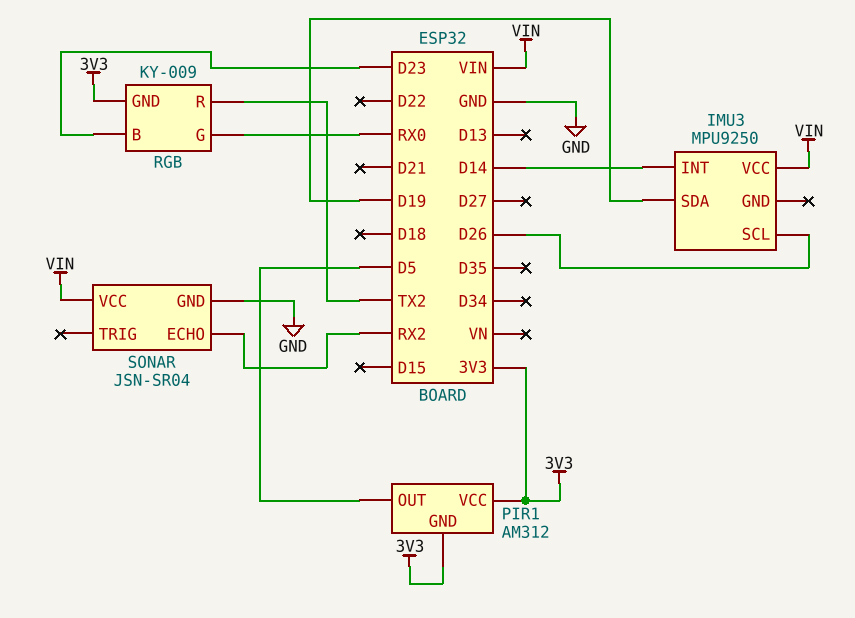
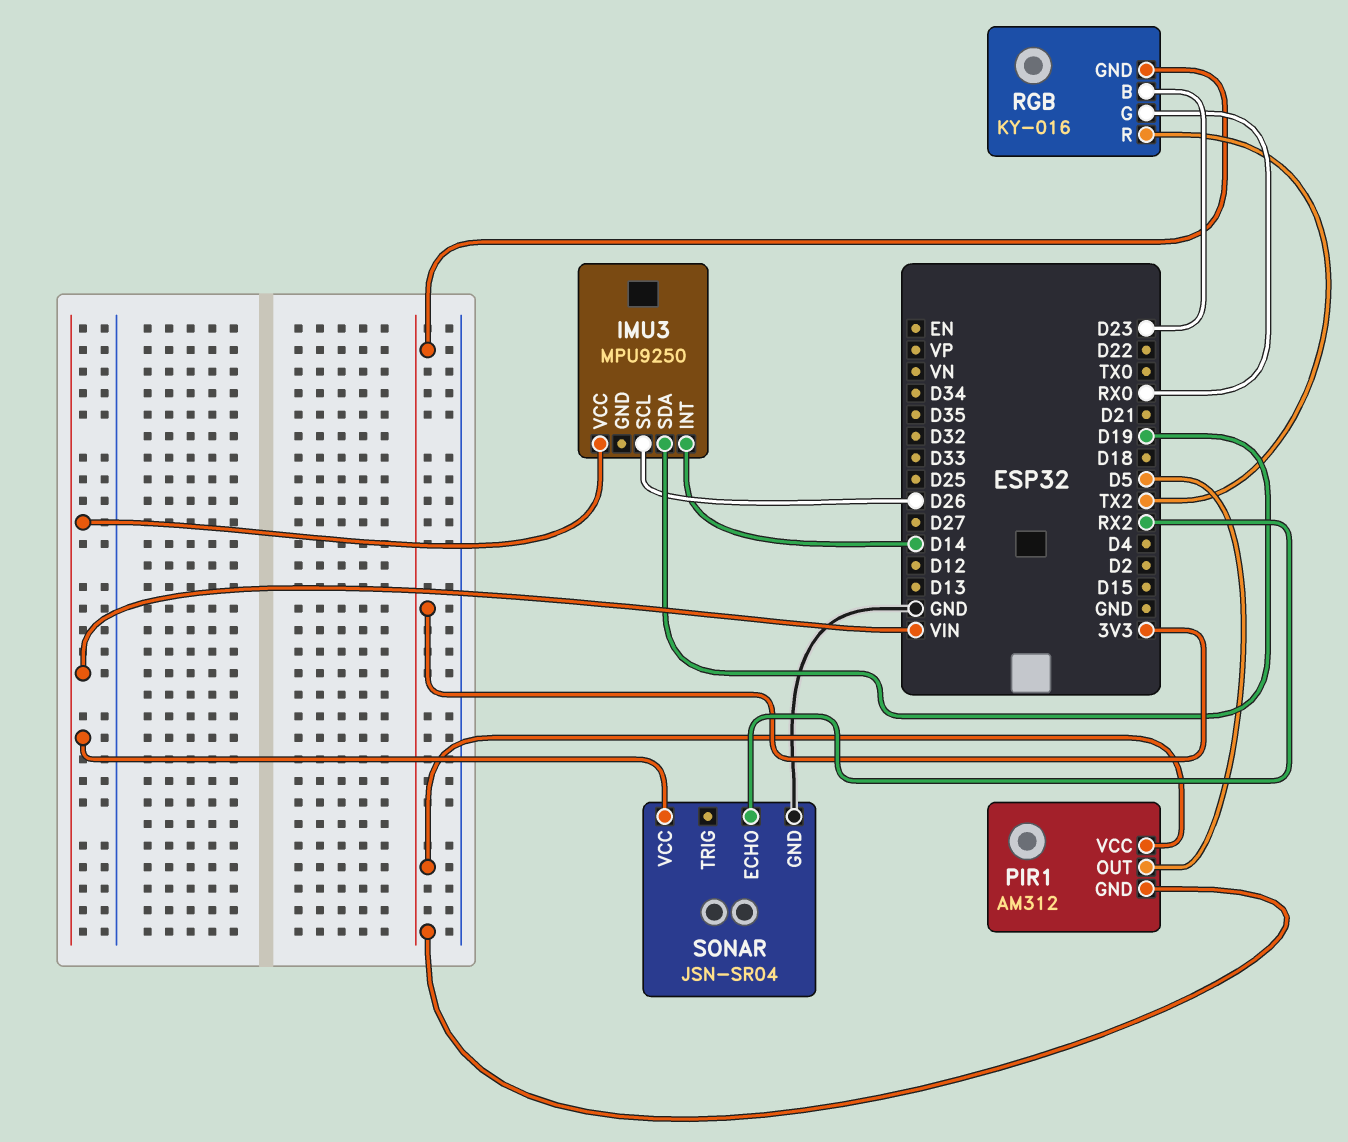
RGB: KY-009 -> KY-016

